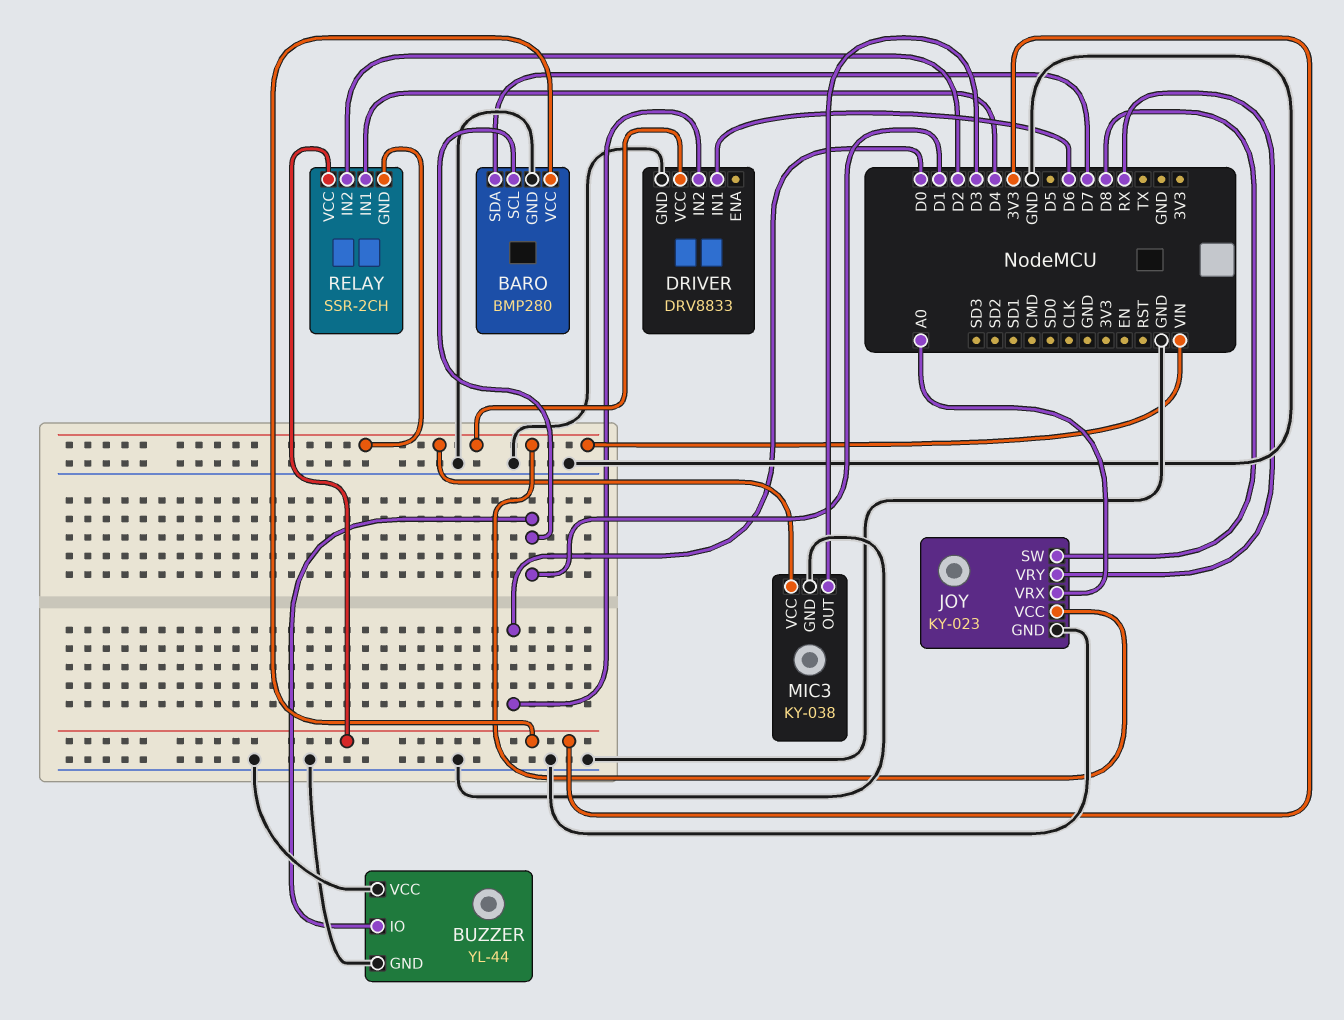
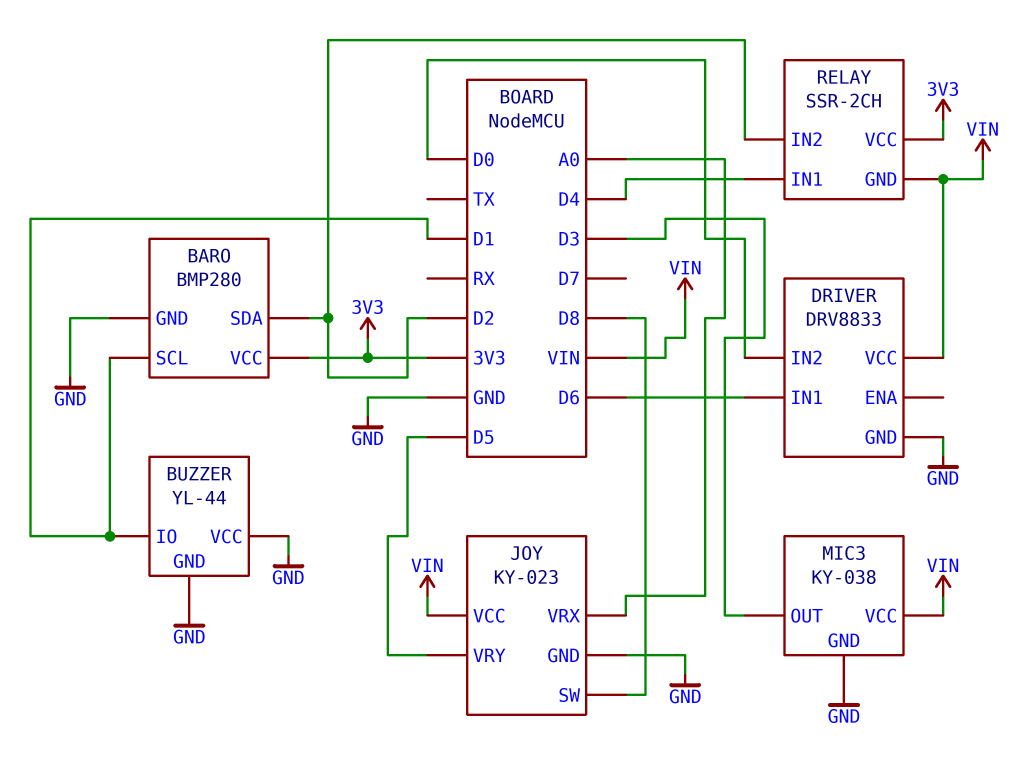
BARO pin SDA: D7 -> D2
JOY pin VRY: RX -> D5

